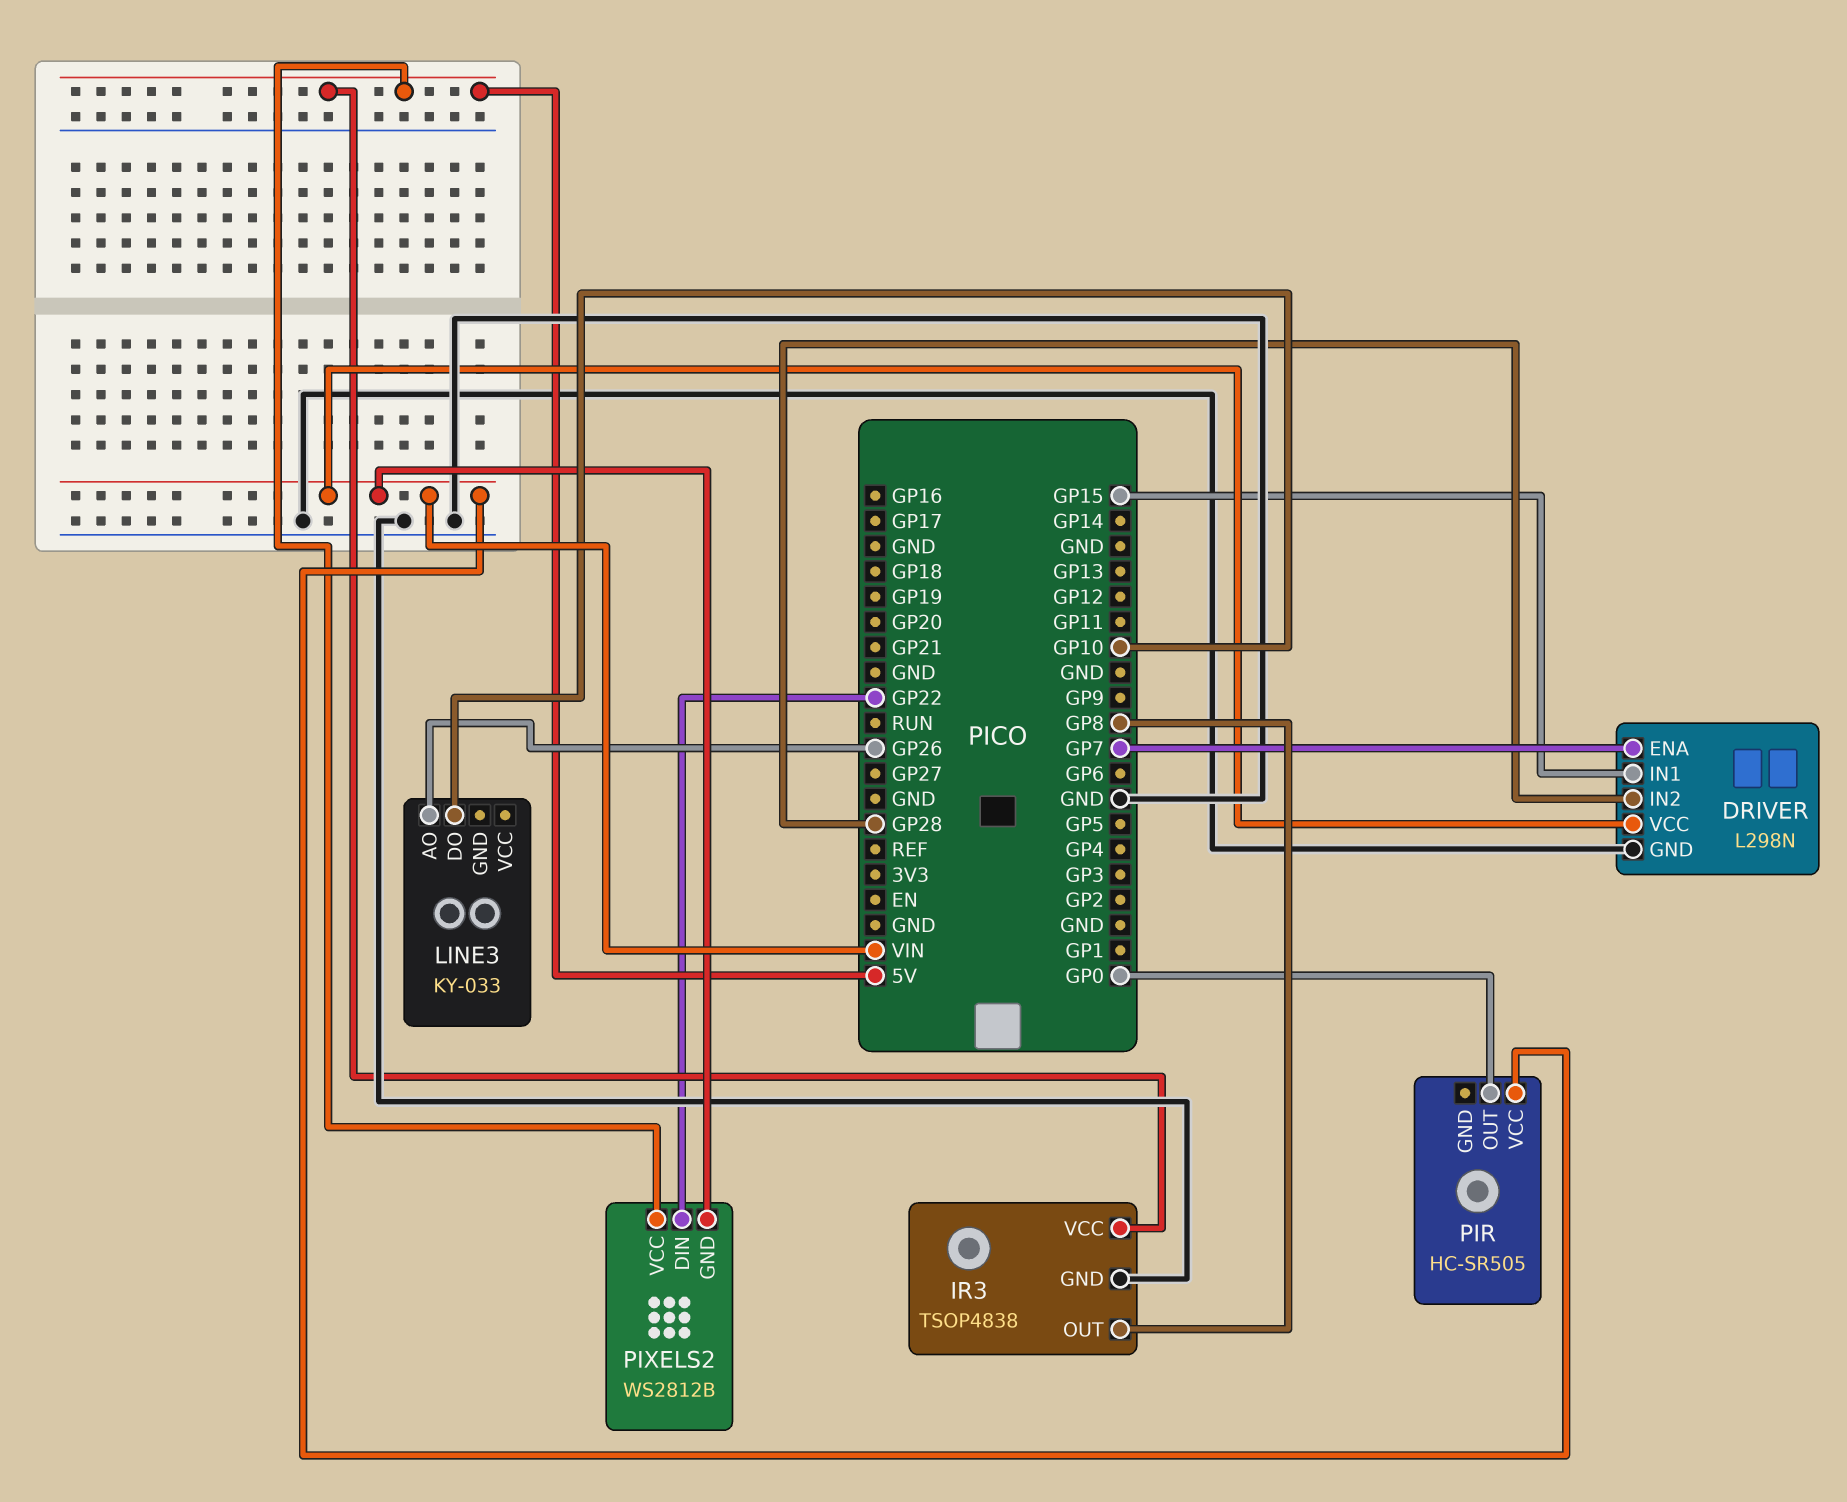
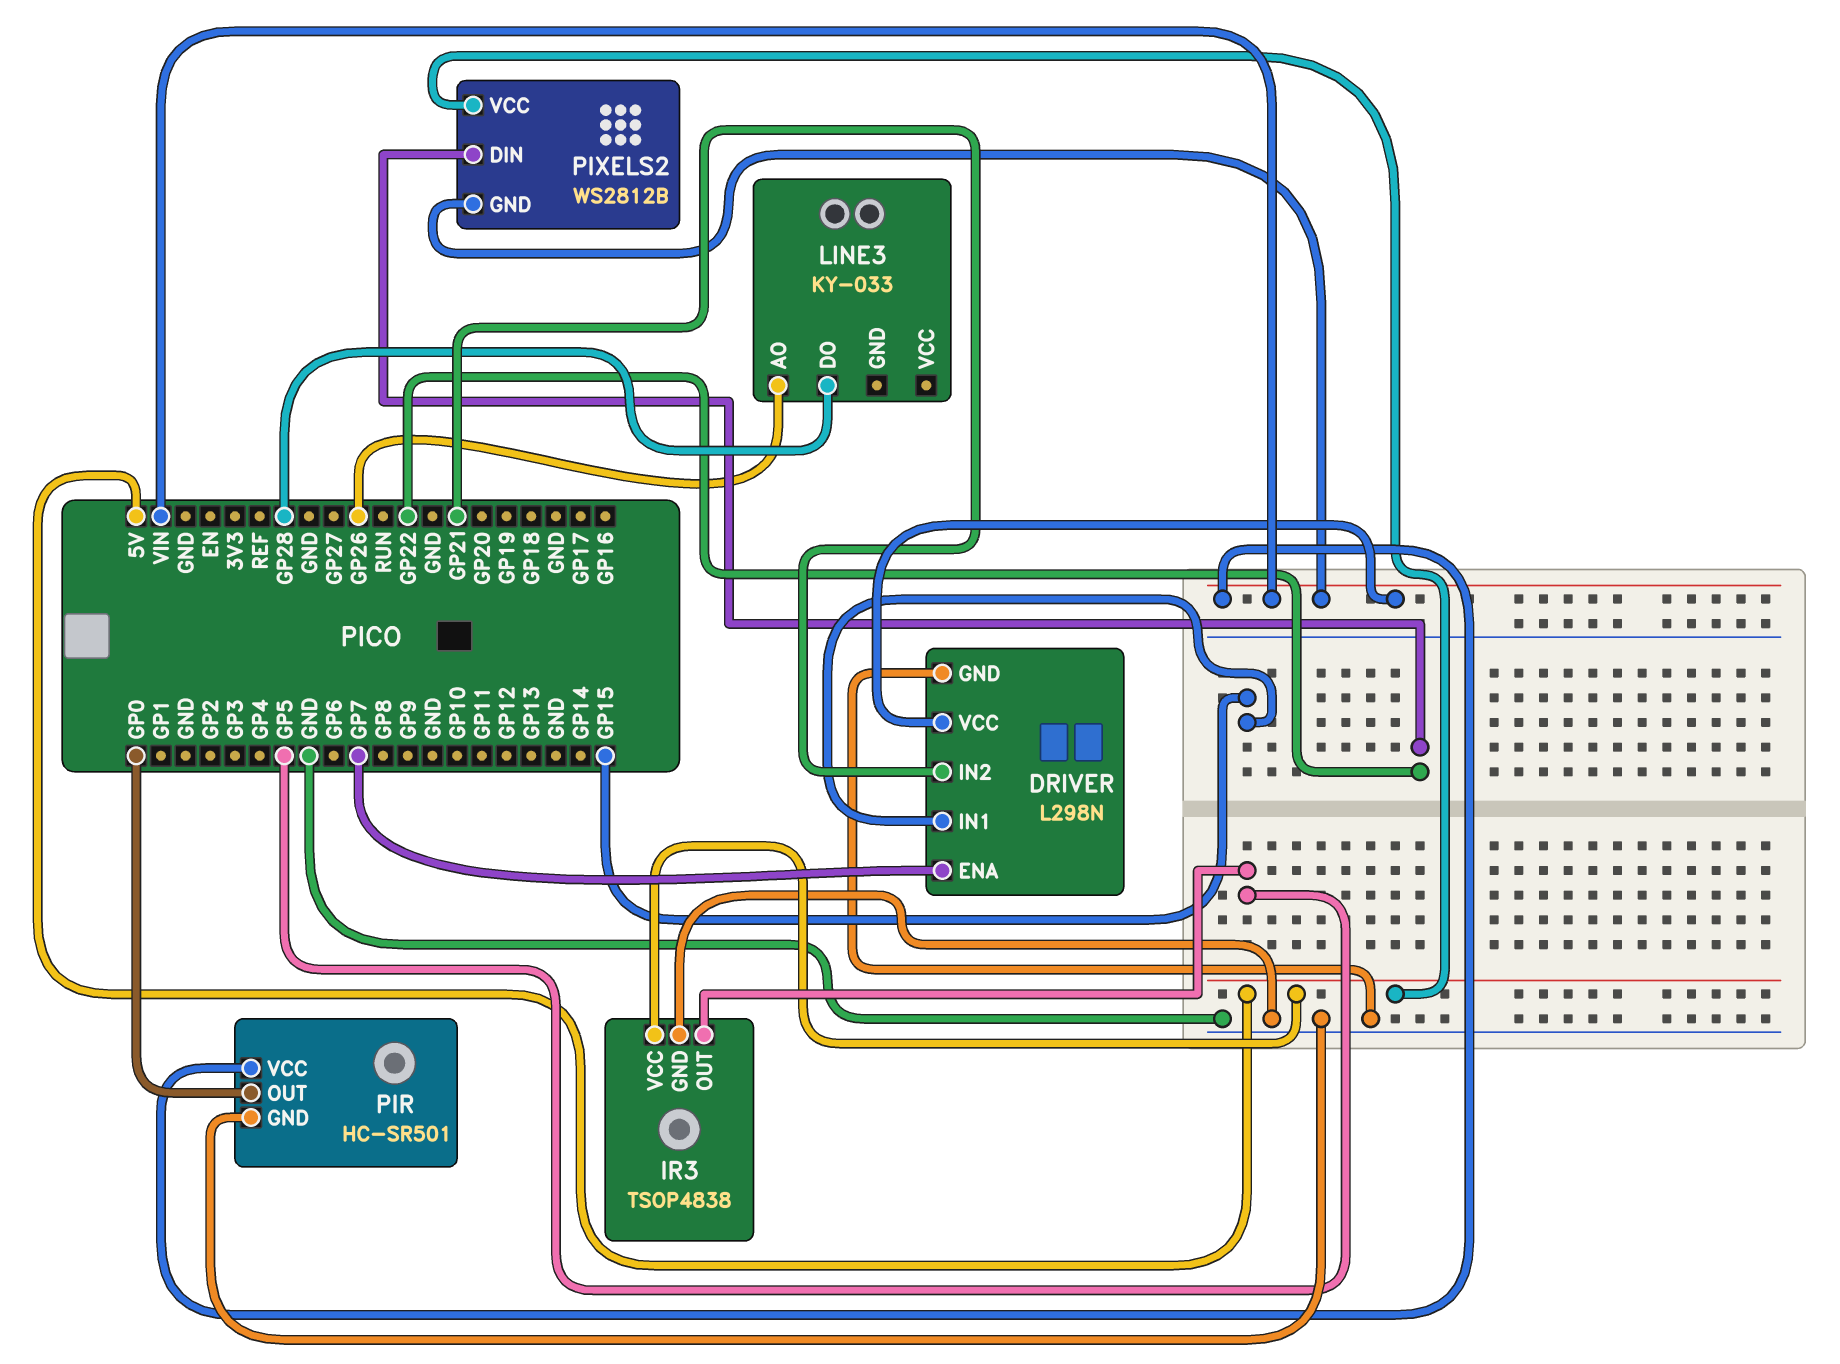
DRIVER pin IN2: GP28 -> GP21
IR3 pin OUT: GP8 -> GP5
LINE3 pin DO: GP10 -> GP28
PIR: HC-SR505 -> HC-SR501
PIR pin GND: none -> GND

